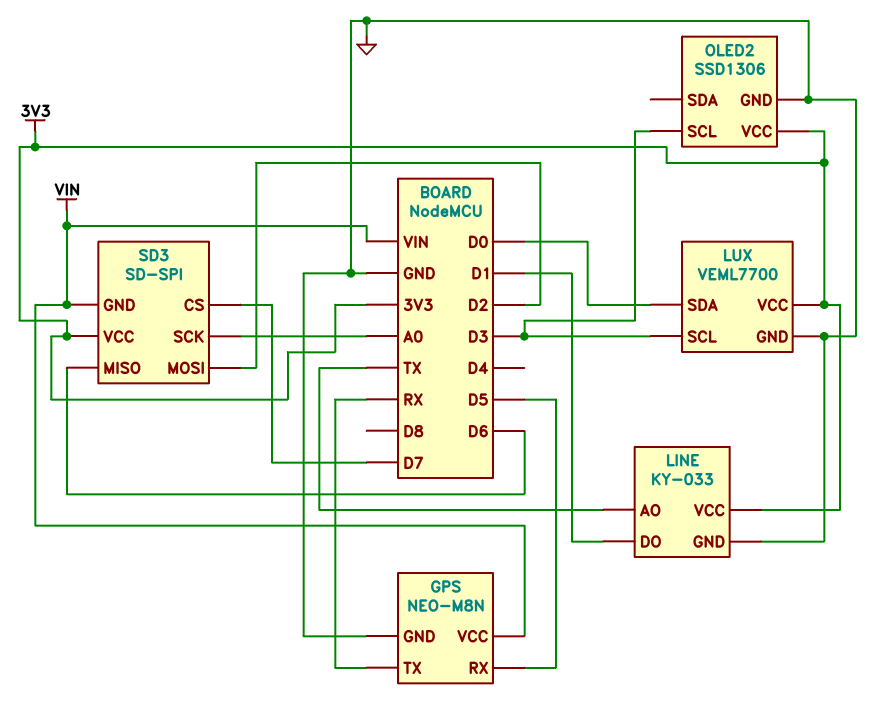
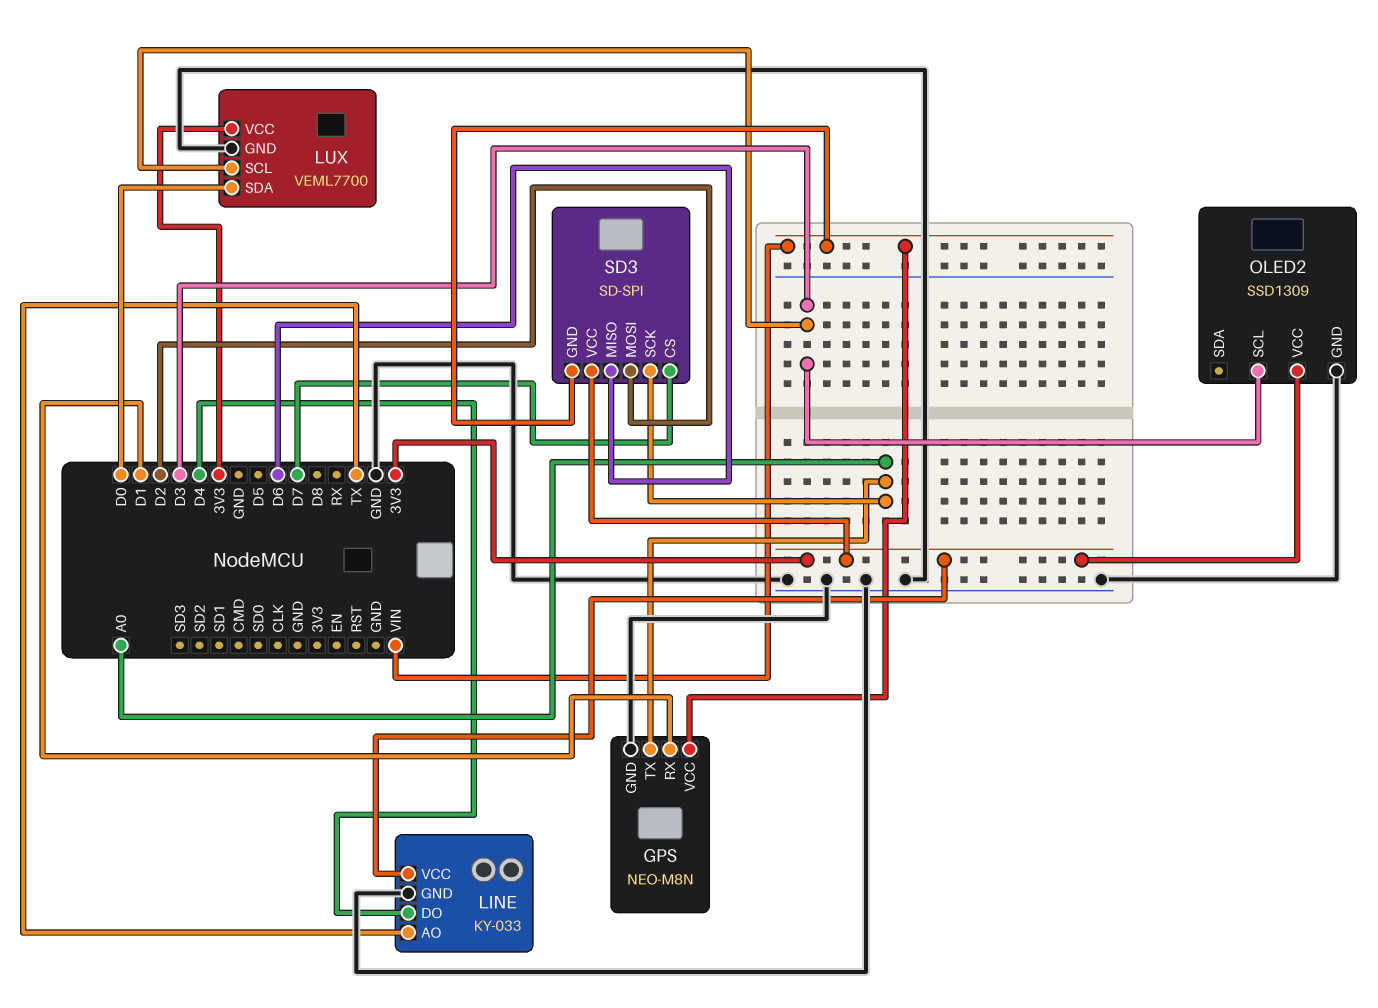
GPS pin RX: D5 -> D1
GPS pin TX: RX -> A0
LINE pin DO: D1 -> D4
OLED2: SSD1306 -> SSD1309

